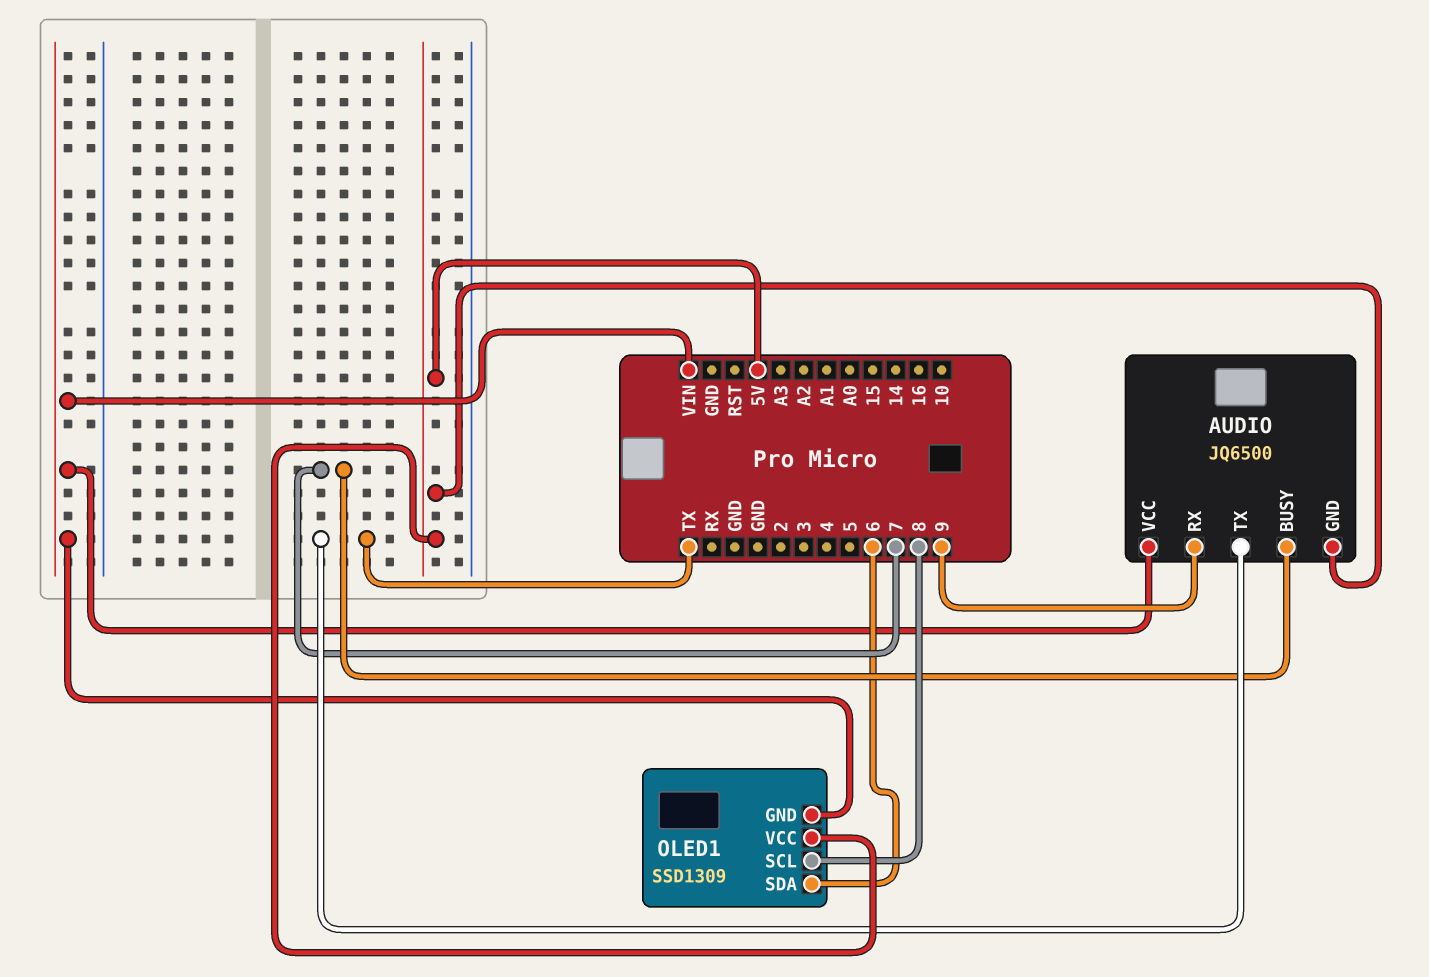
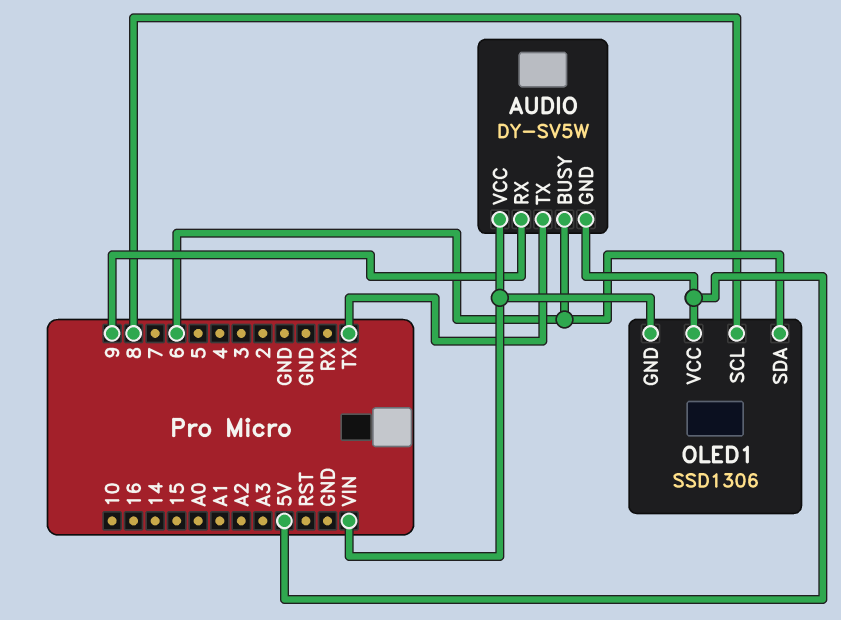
AUDIO: JQ6500 -> DY-SV5W
AUDIO pin BUSY: 7 -> 6
OLED1: SSD1309 -> SSD1306

